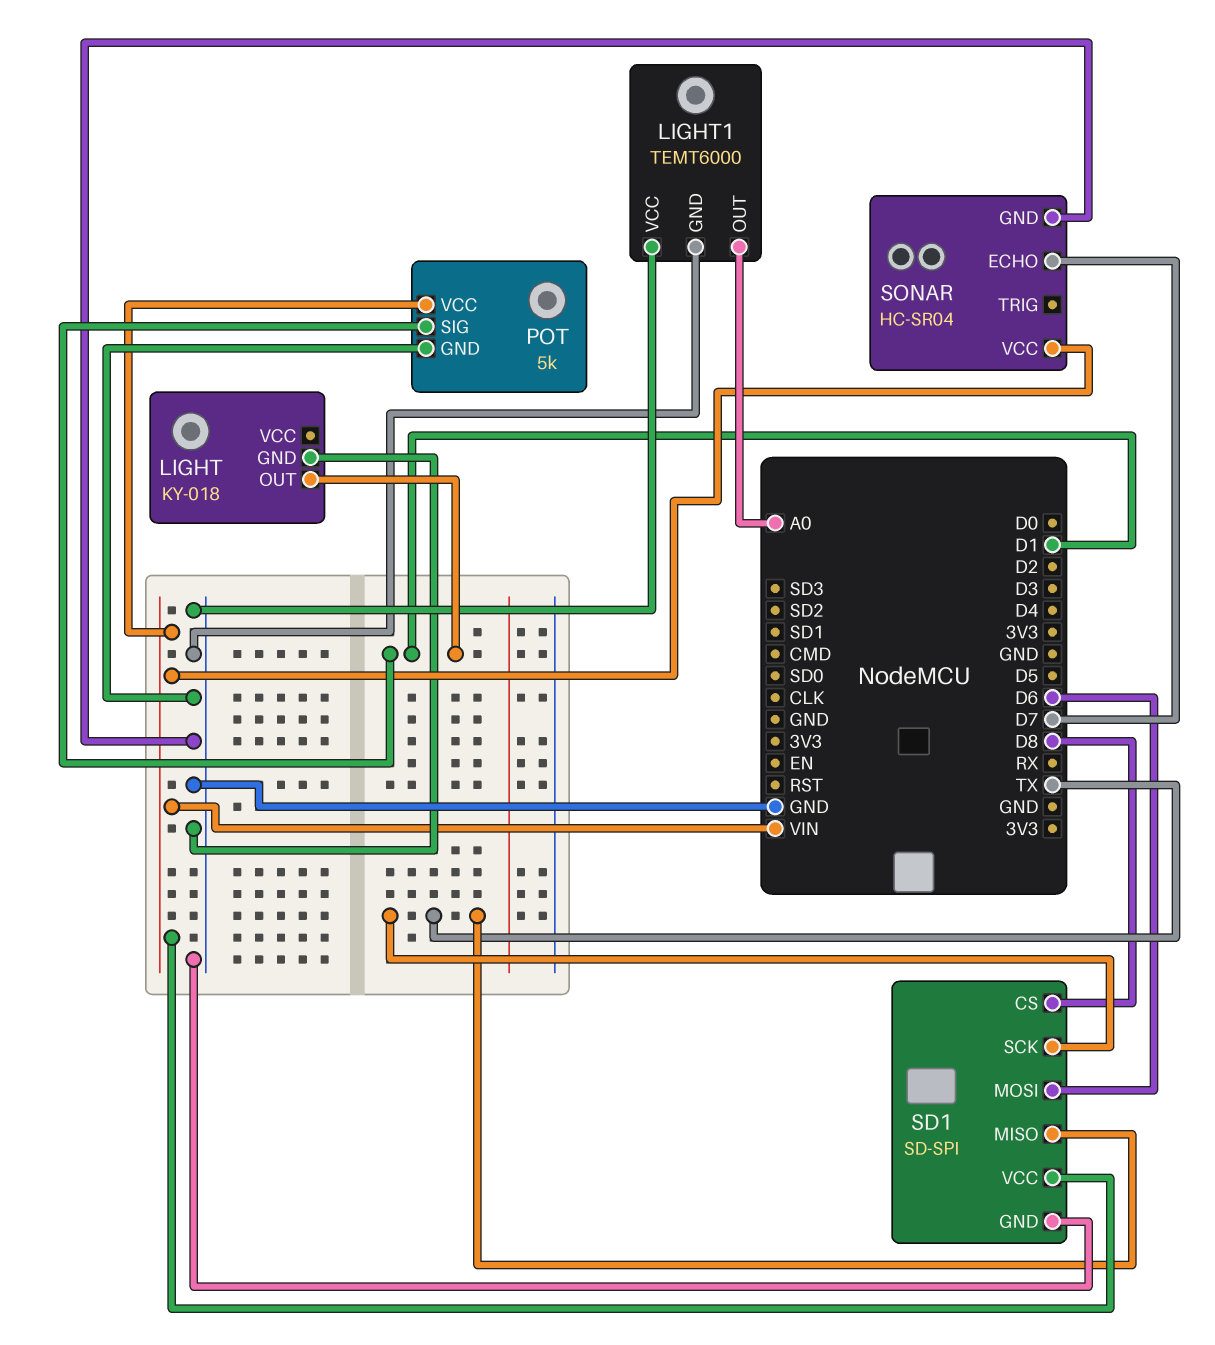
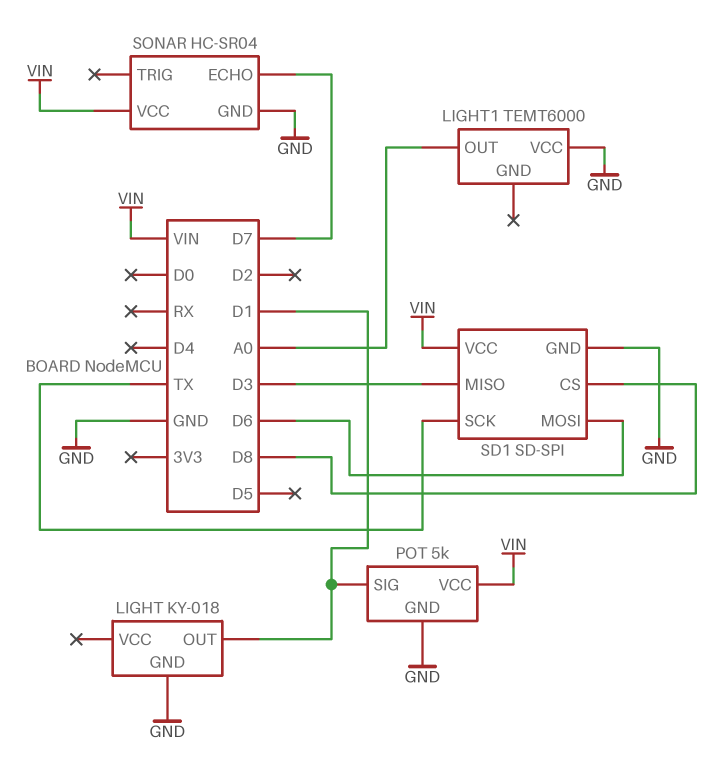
LIGHT1 pin GND: GND -> none
SD1 pin MISO: TX -> D3

